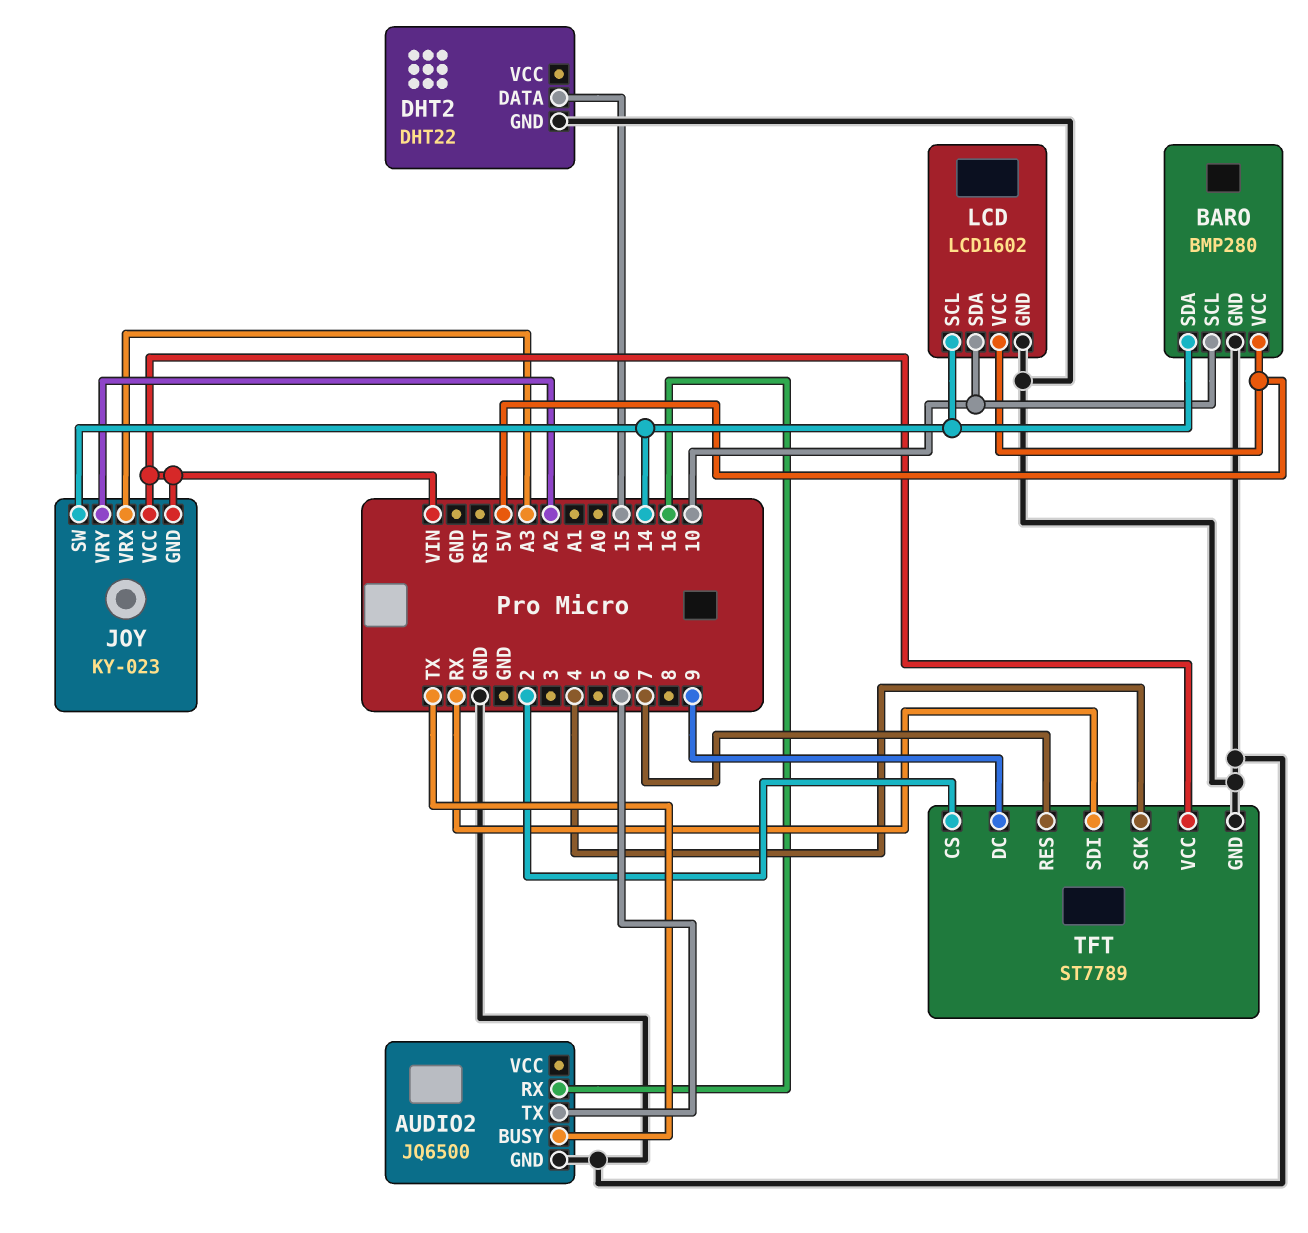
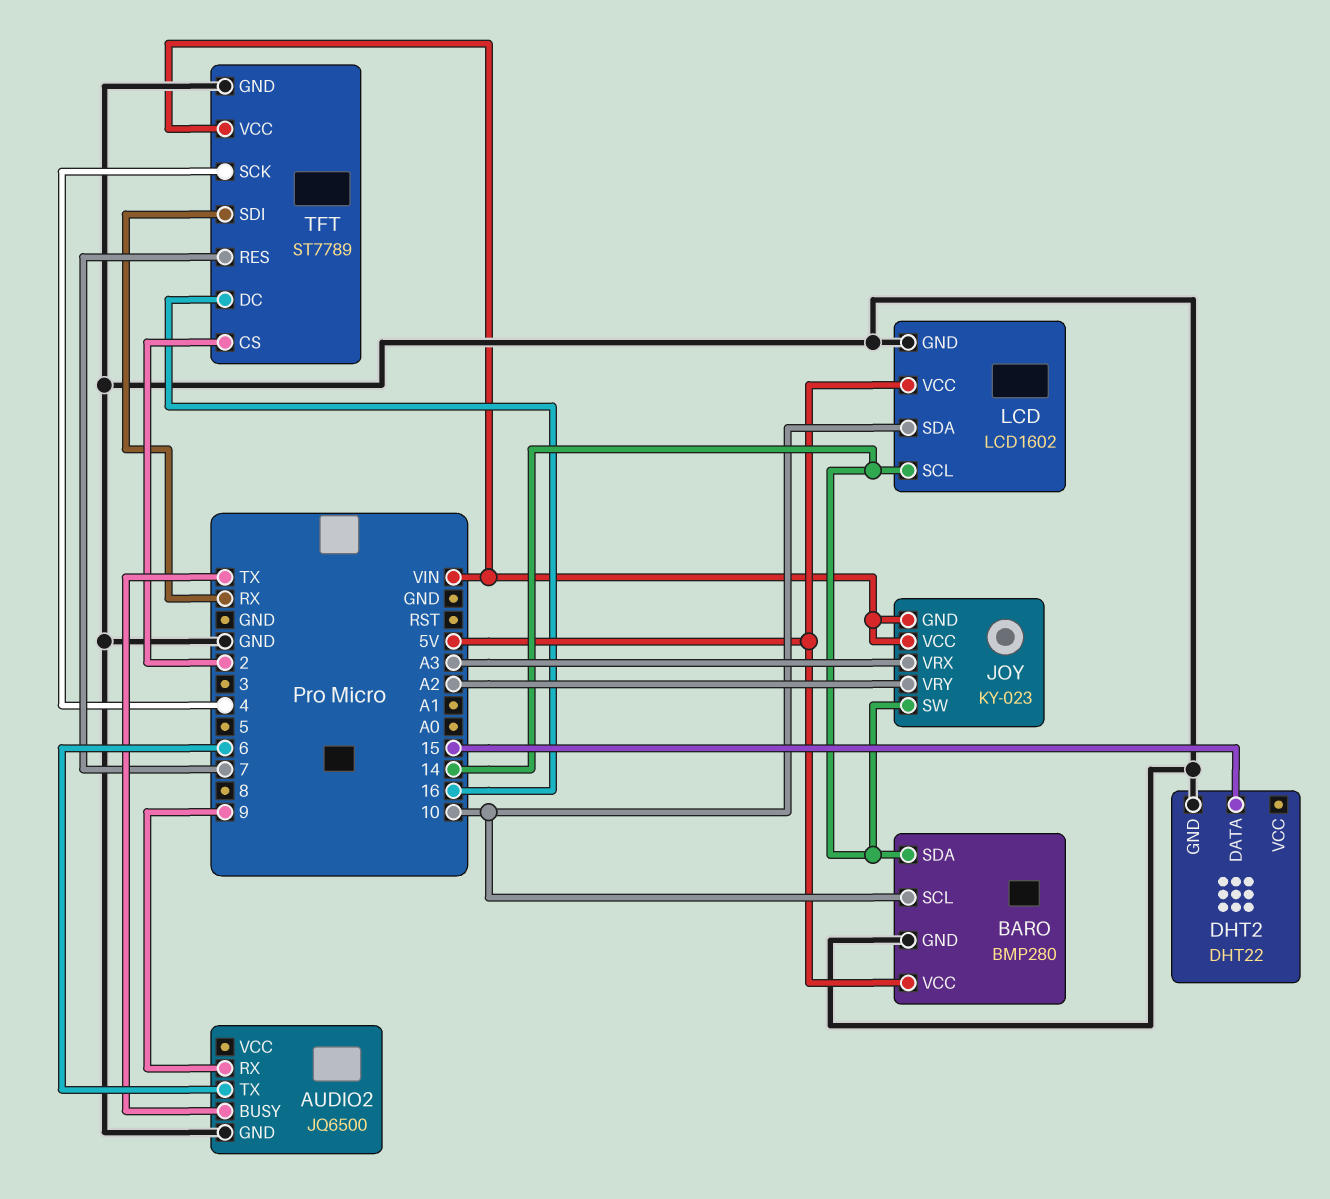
AUDIO2 pin RX: 16 -> 9
TFT pin DC: 9 -> 16

